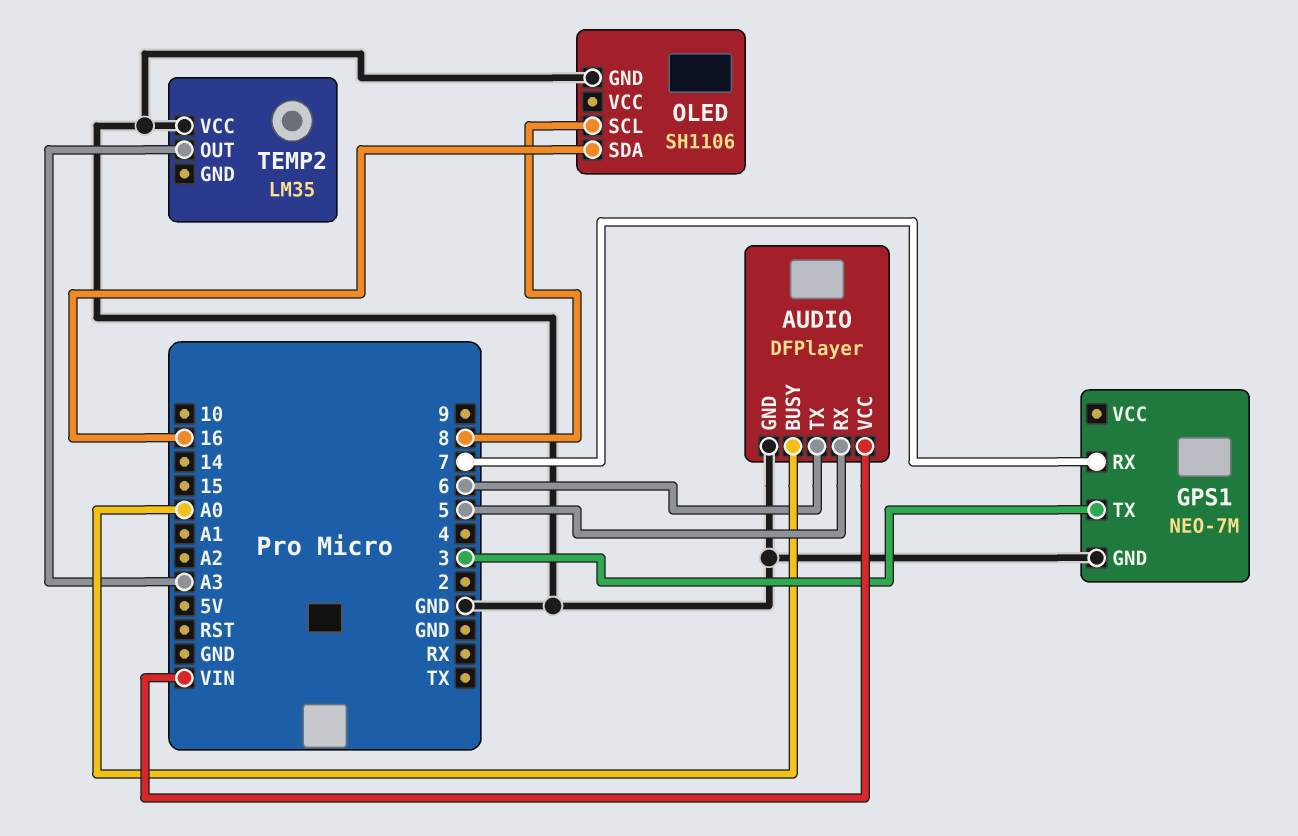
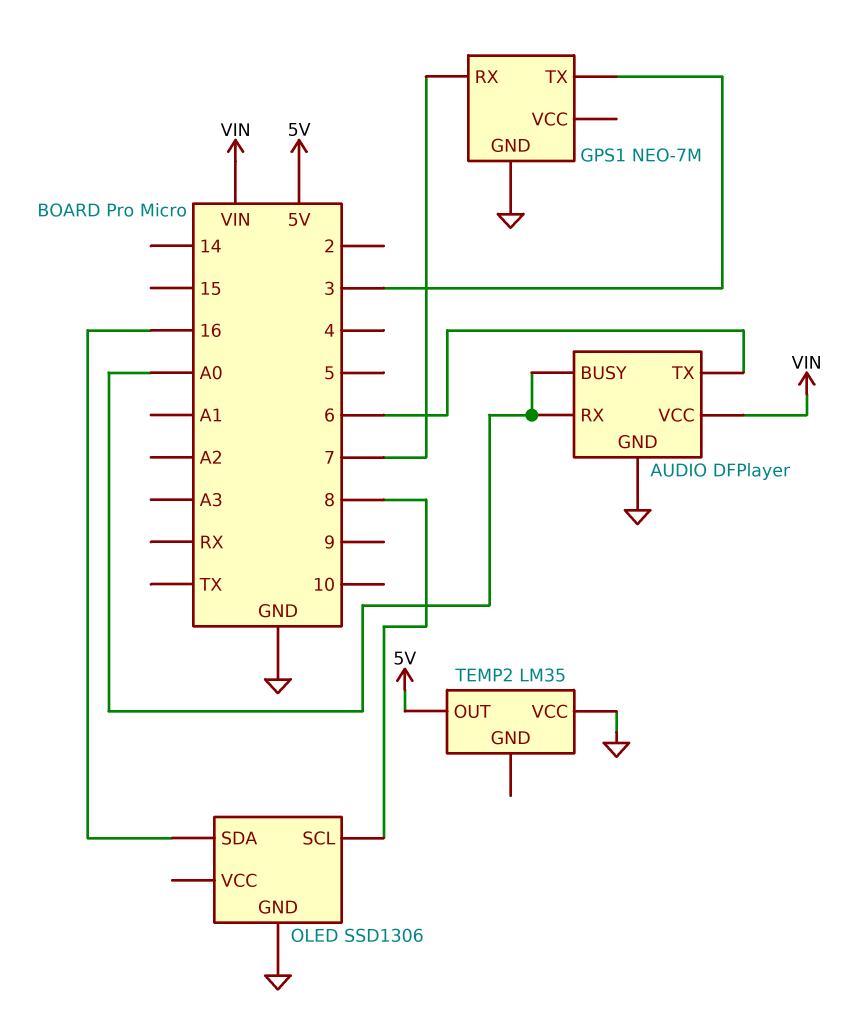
AUDIO pin RX: 5 -> A0
OLED: SH1106 -> SSD1306
TEMP2 pin OUT: A3 -> 5V

